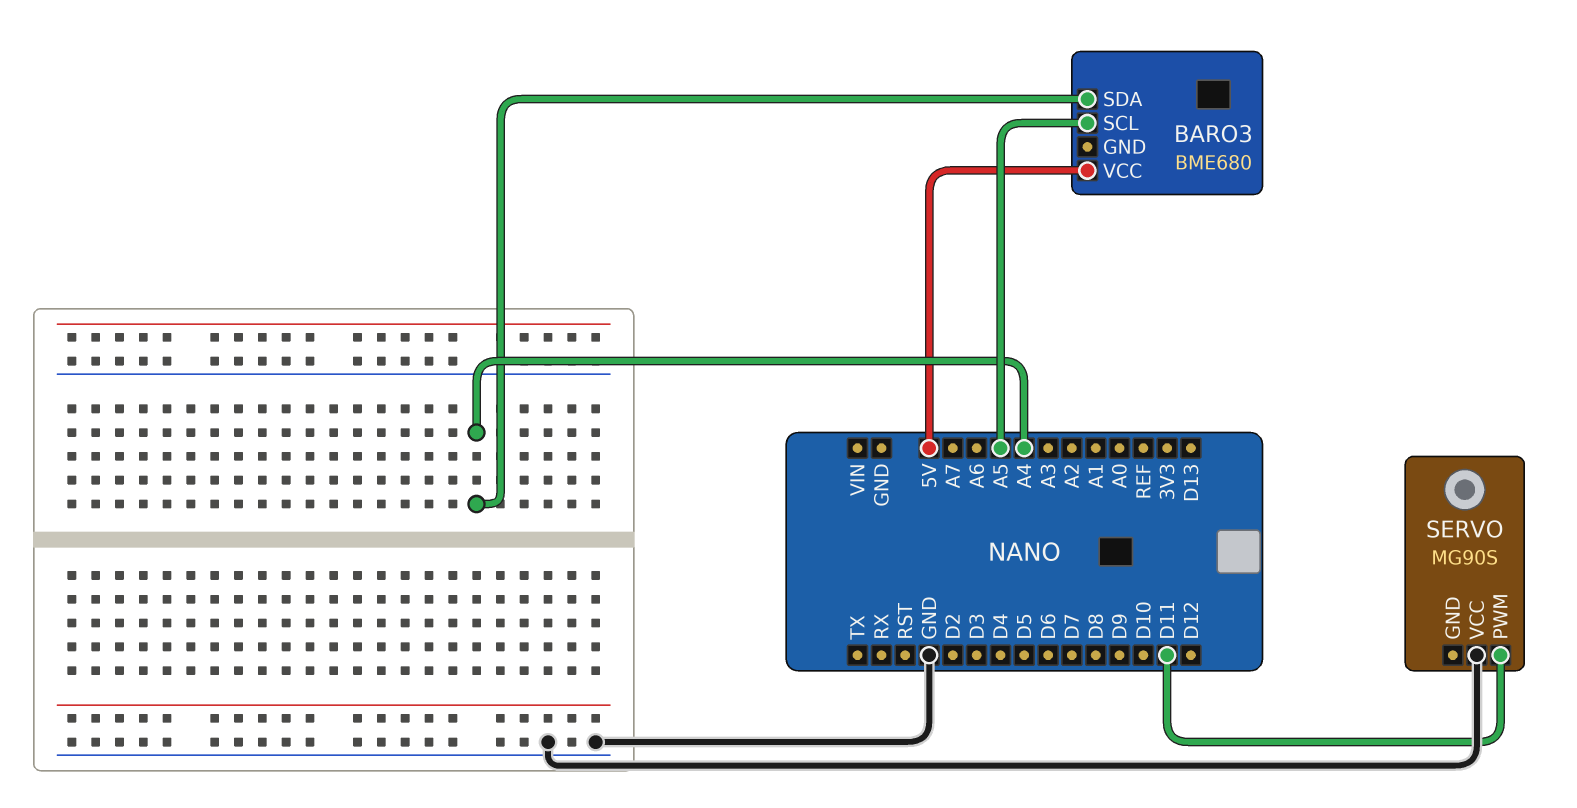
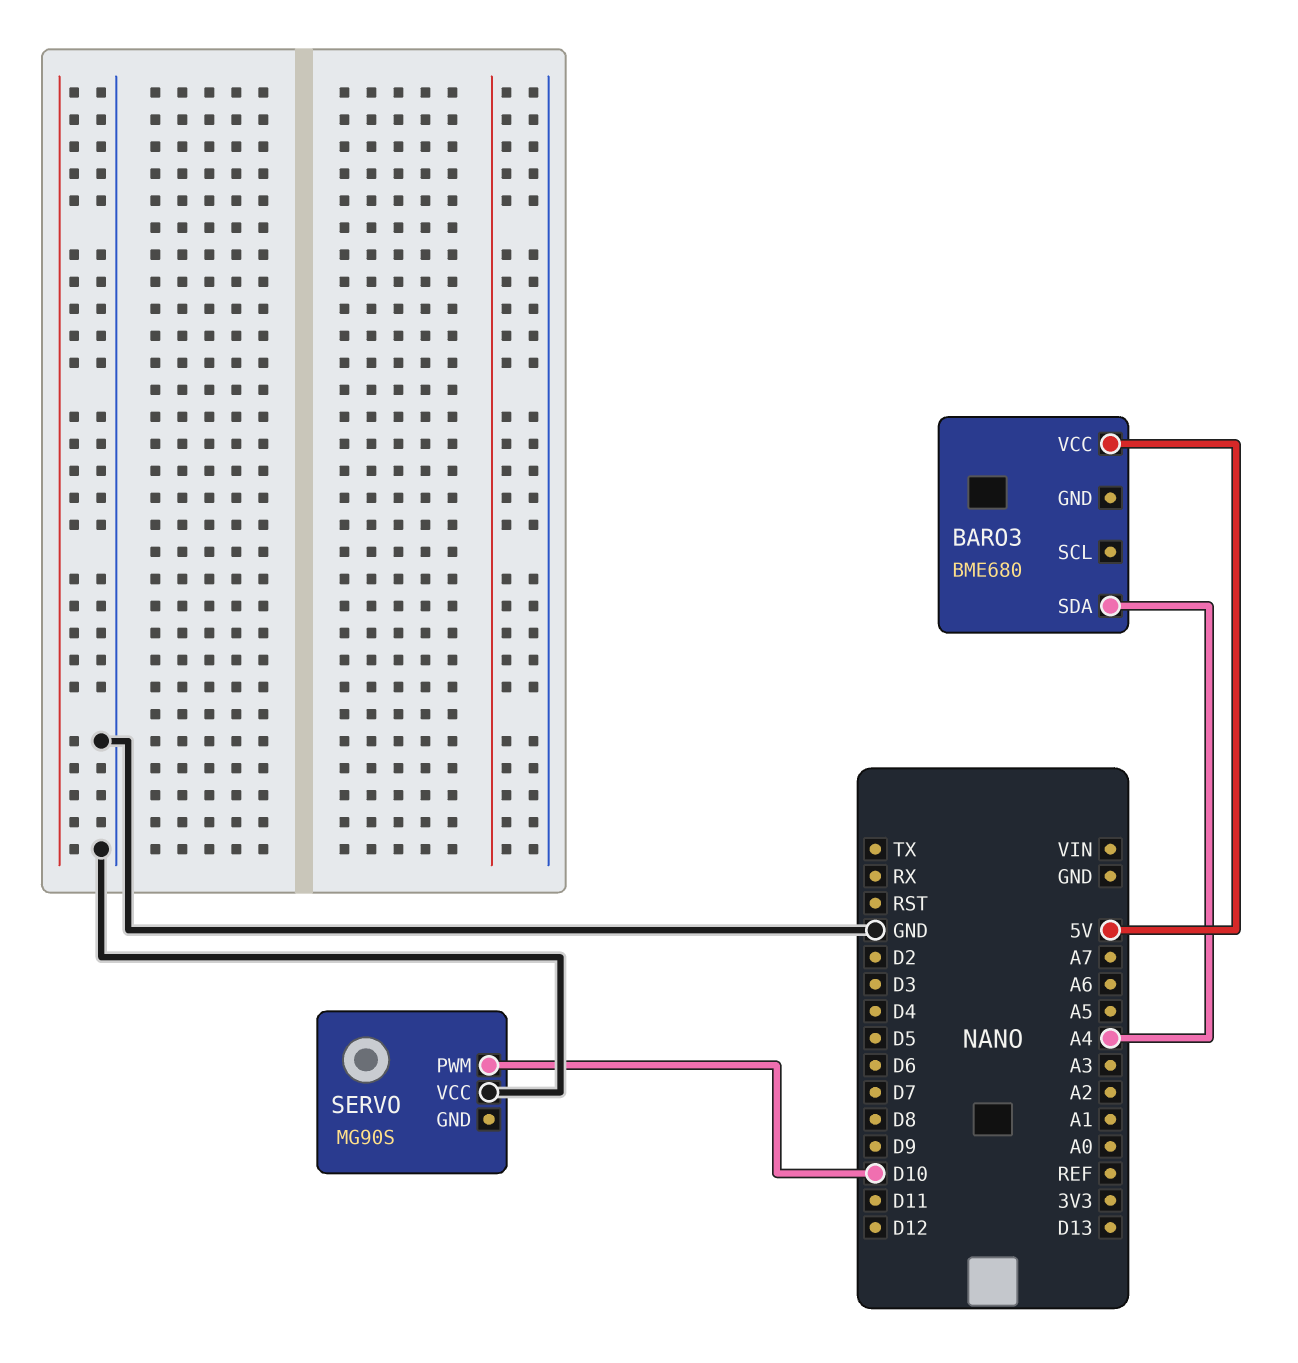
BARO3 pin SCL: A5 -> none
SERVO pin PWM: D11 -> D10

